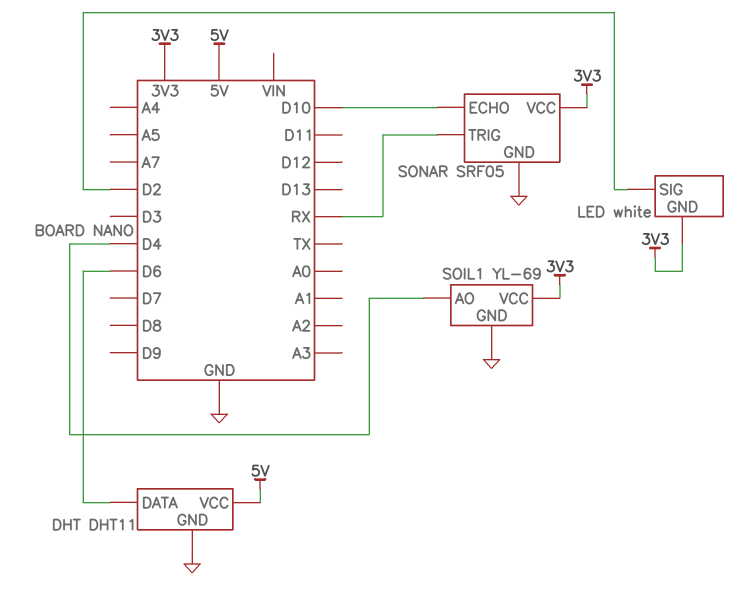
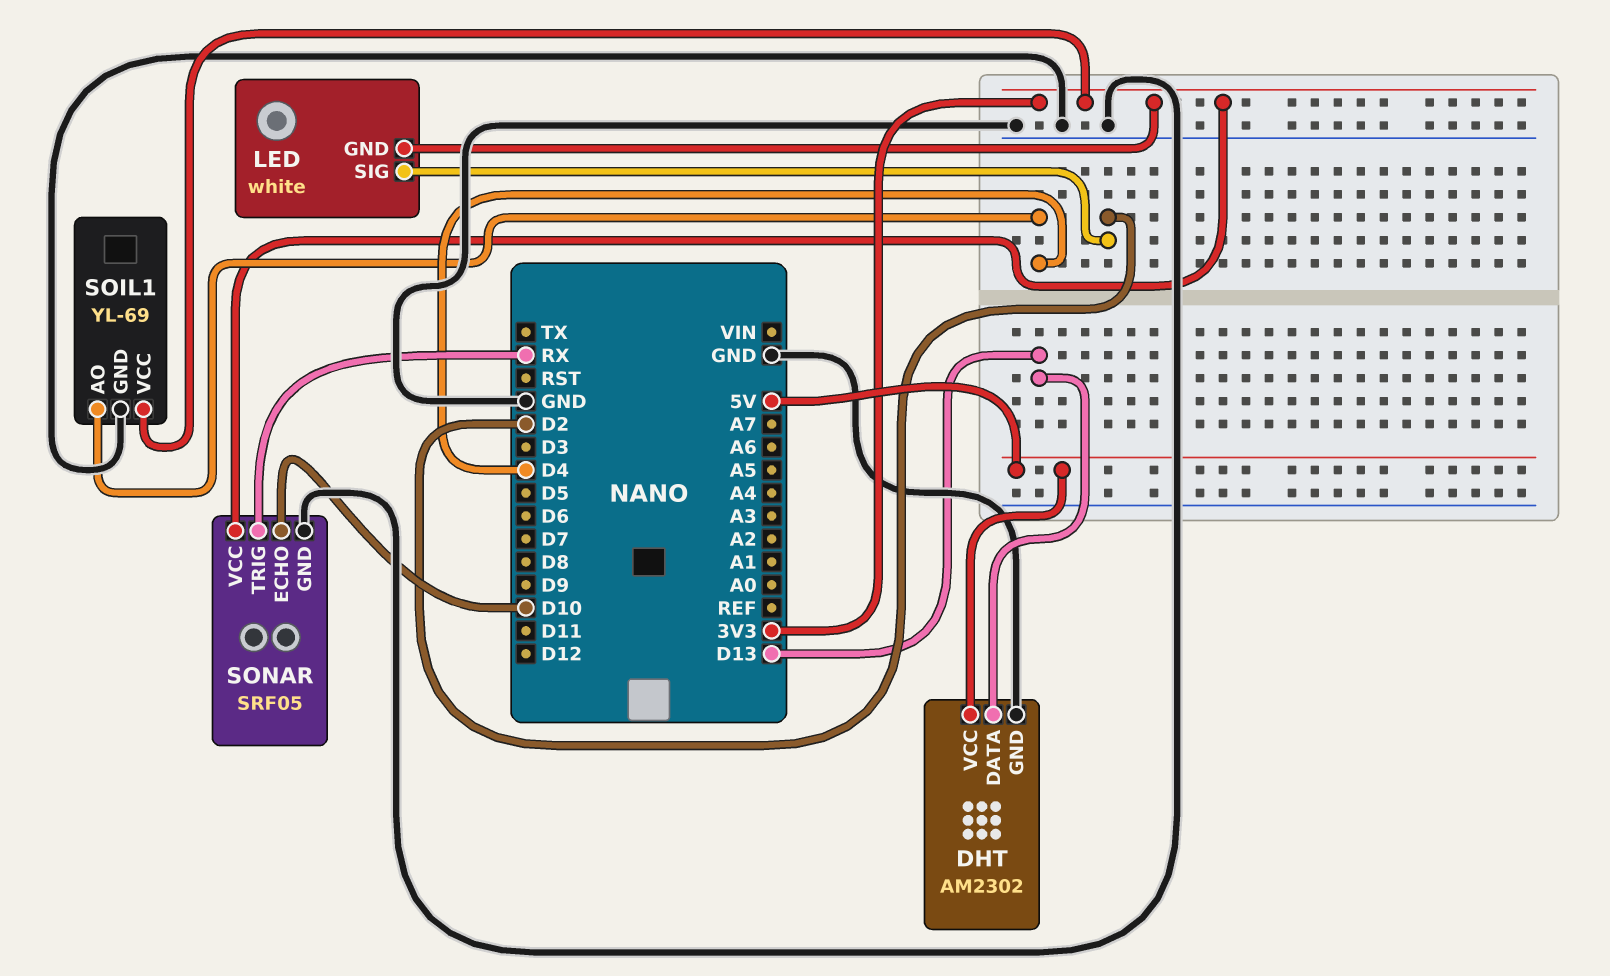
DHT: DHT11 -> AM2302
DHT pin DATA: D6 -> D13

